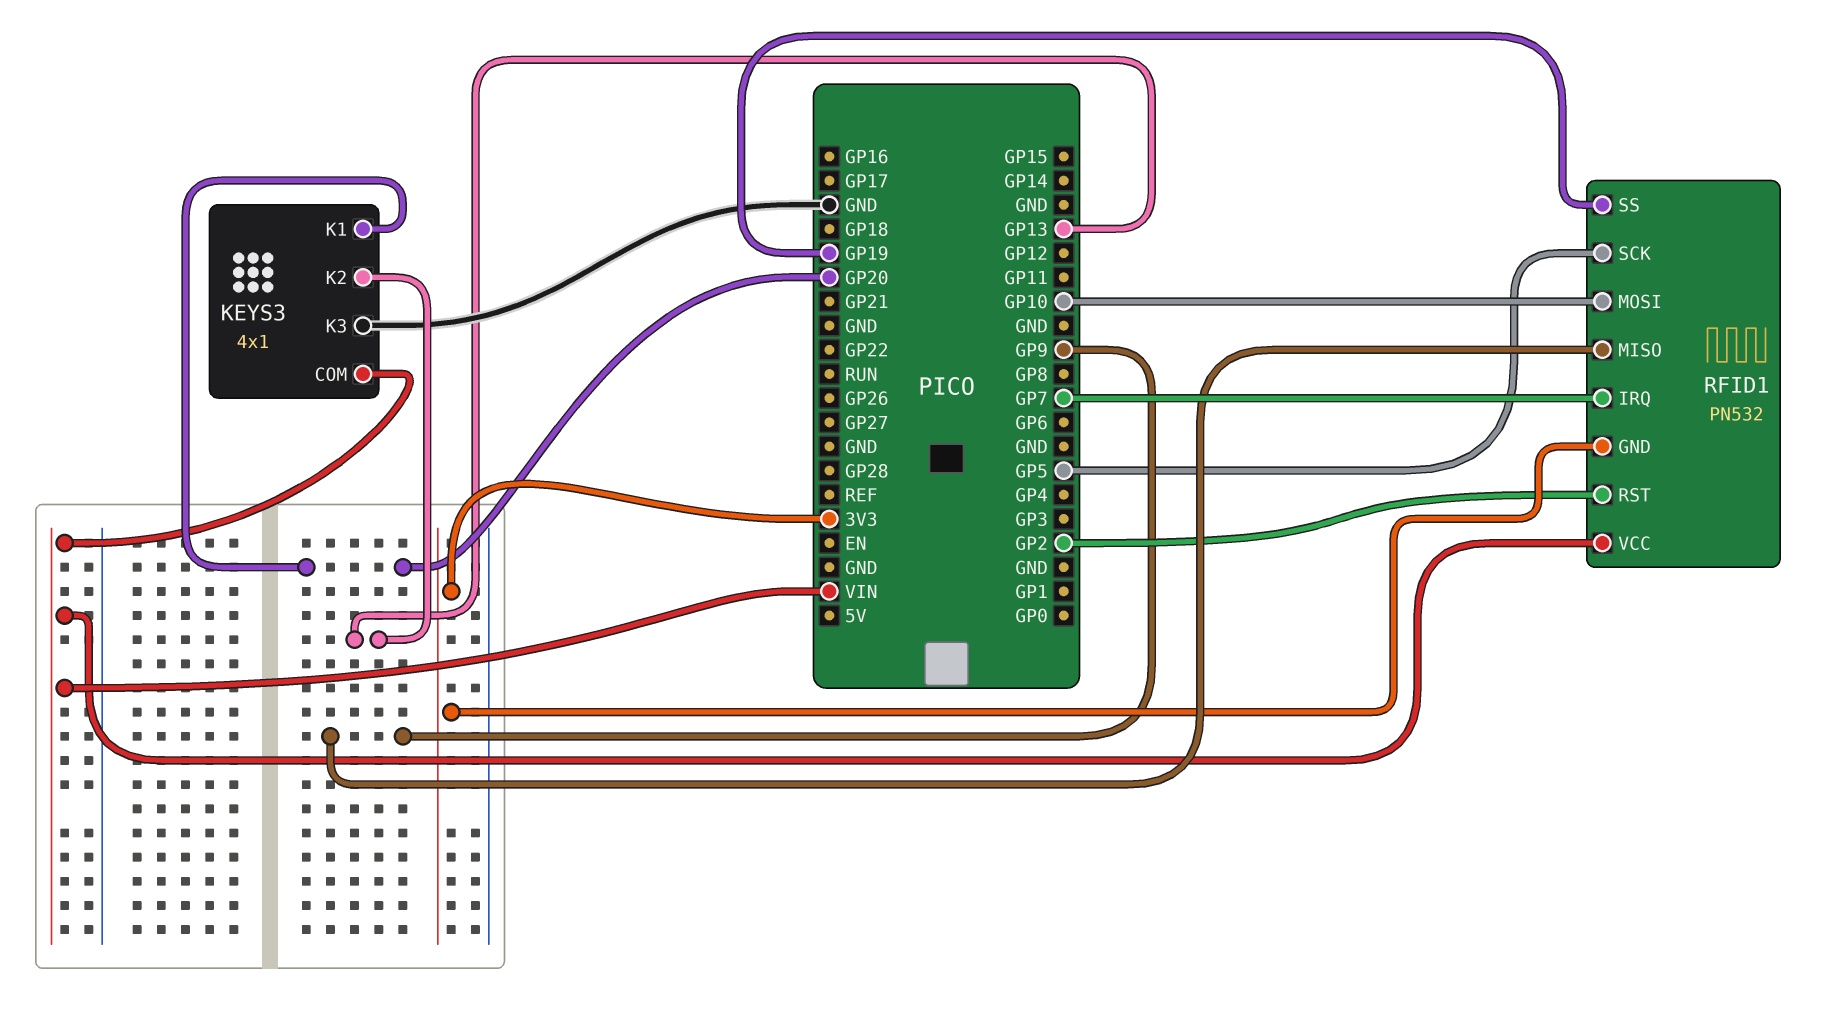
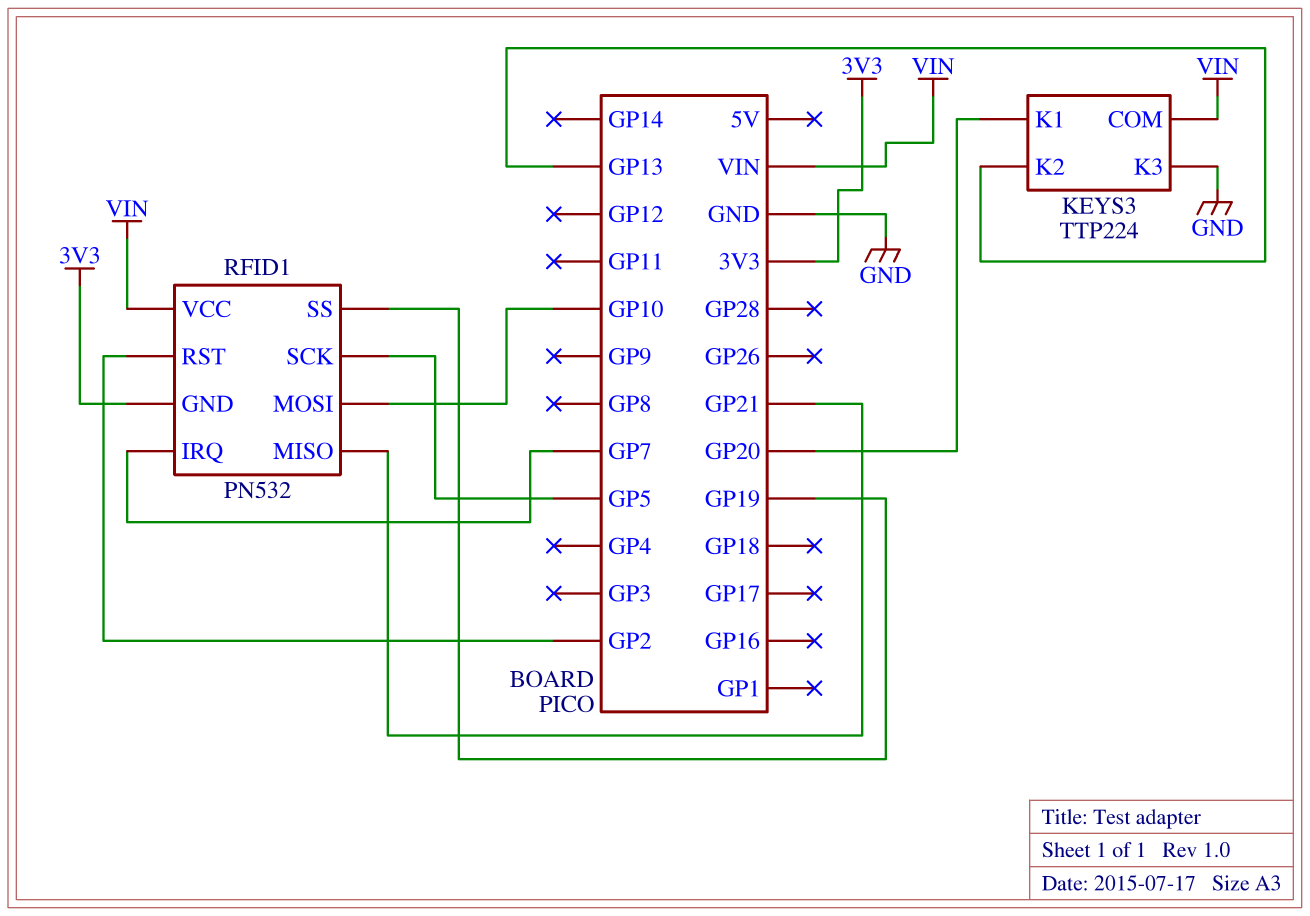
KEYS3: 4x1 -> TTP224
RFID1 pin MISO: GP9 -> GP21

